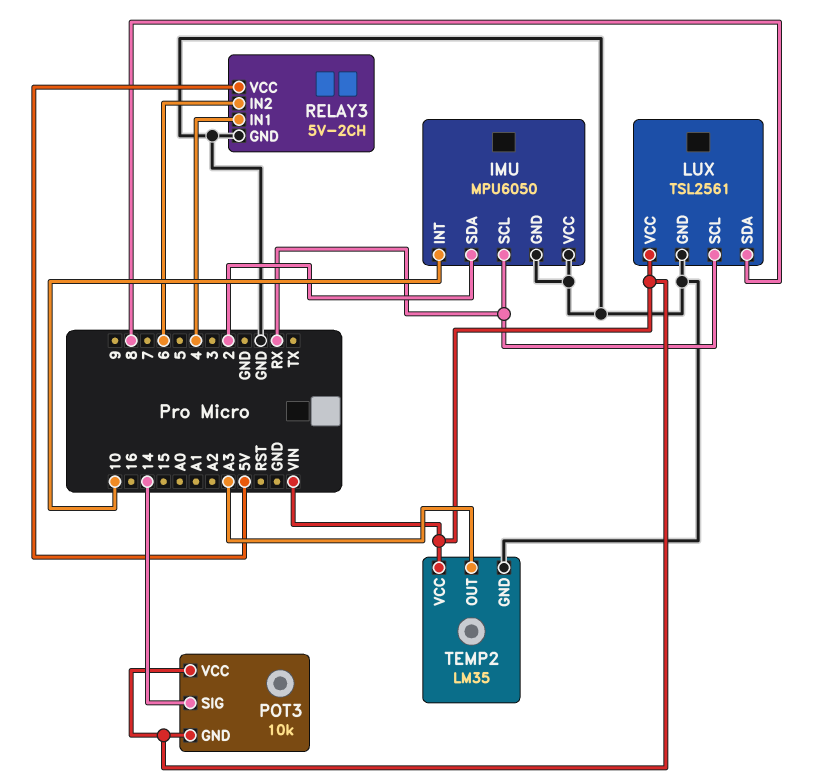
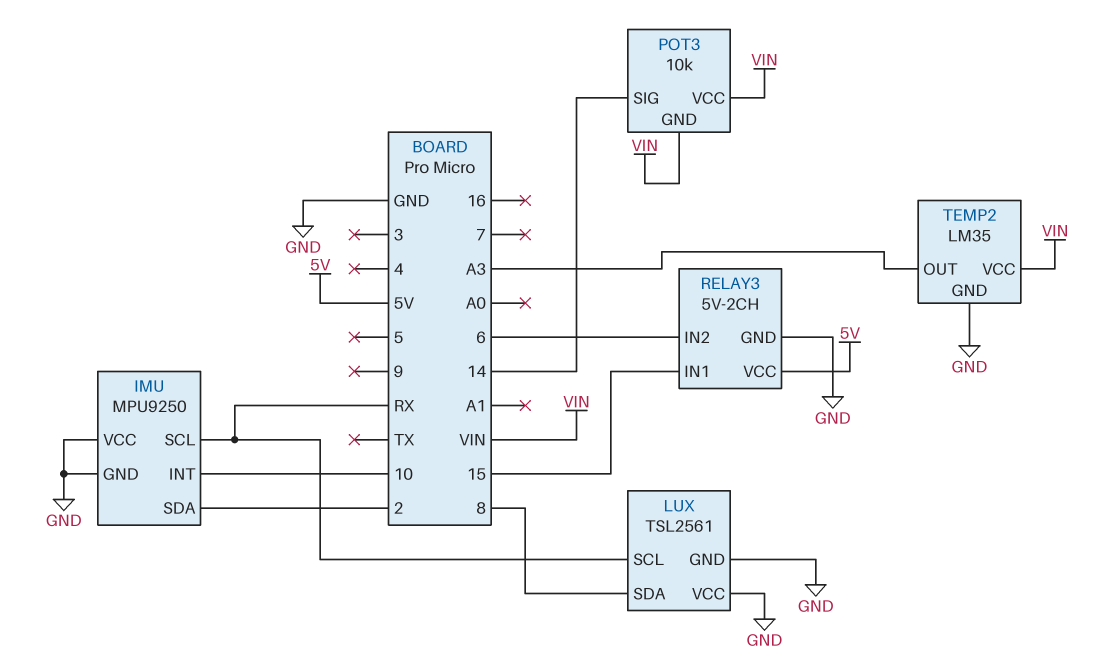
IMU: MPU6050 -> MPU9250
LUX pin VCC: VIN -> GND
RELAY3 pin IN1: 4 -> 15

